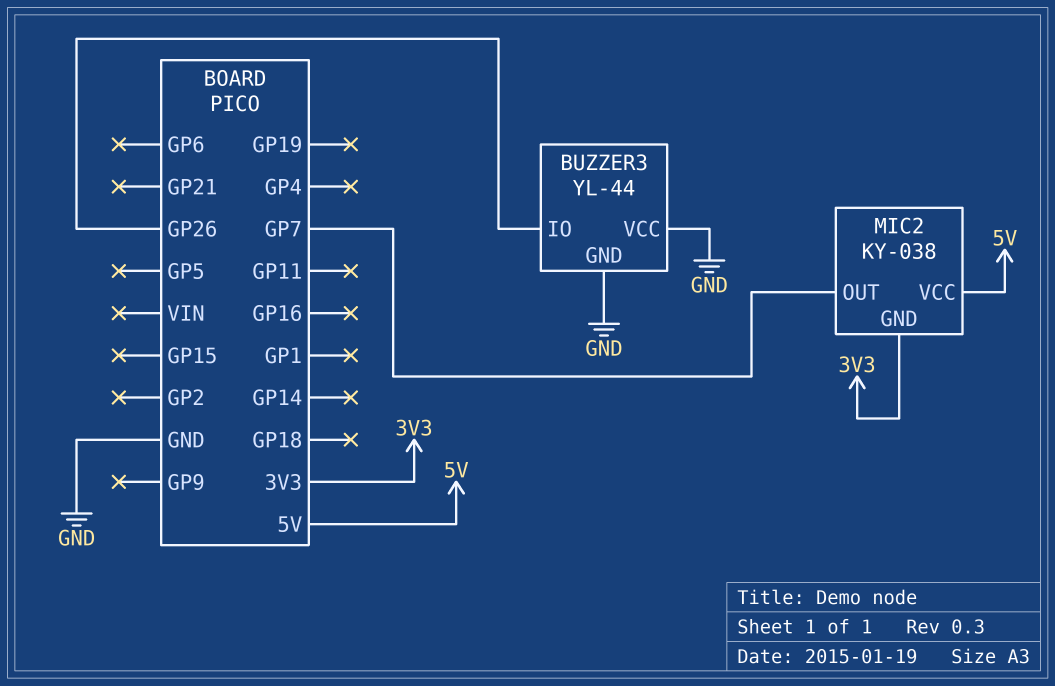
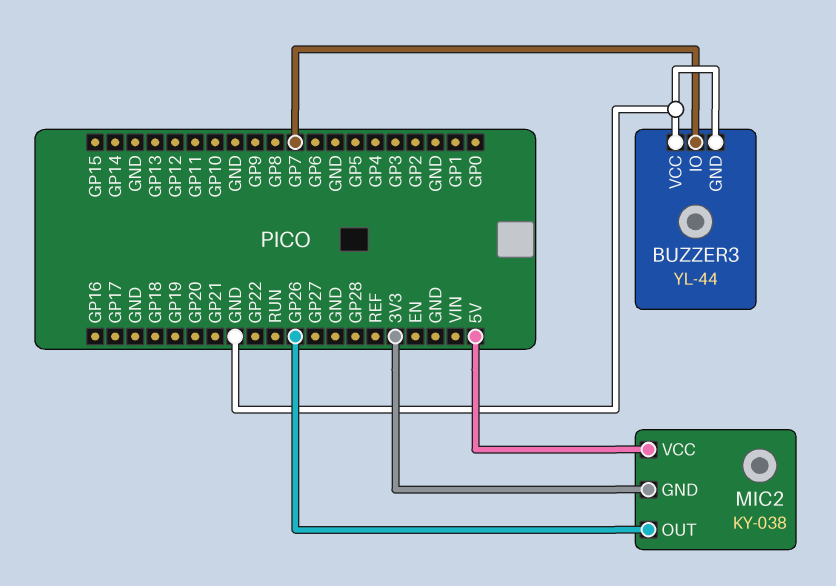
BUZZER3 pin IO: GP26 -> GP7
MIC2 pin OUT: GP7 -> GP26

